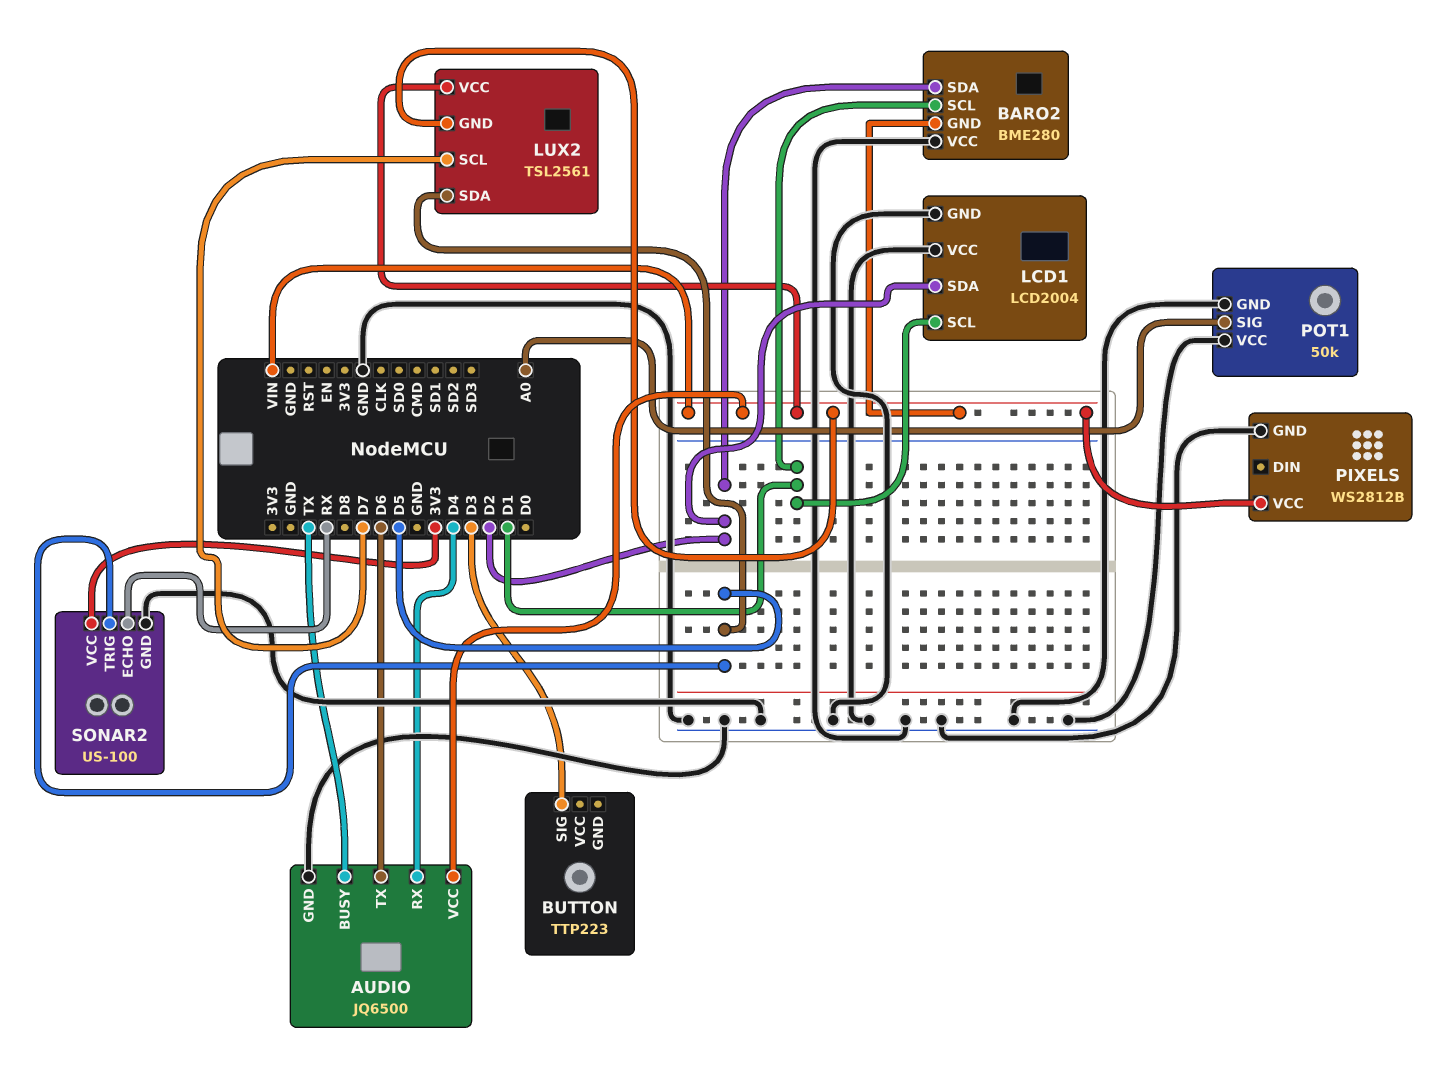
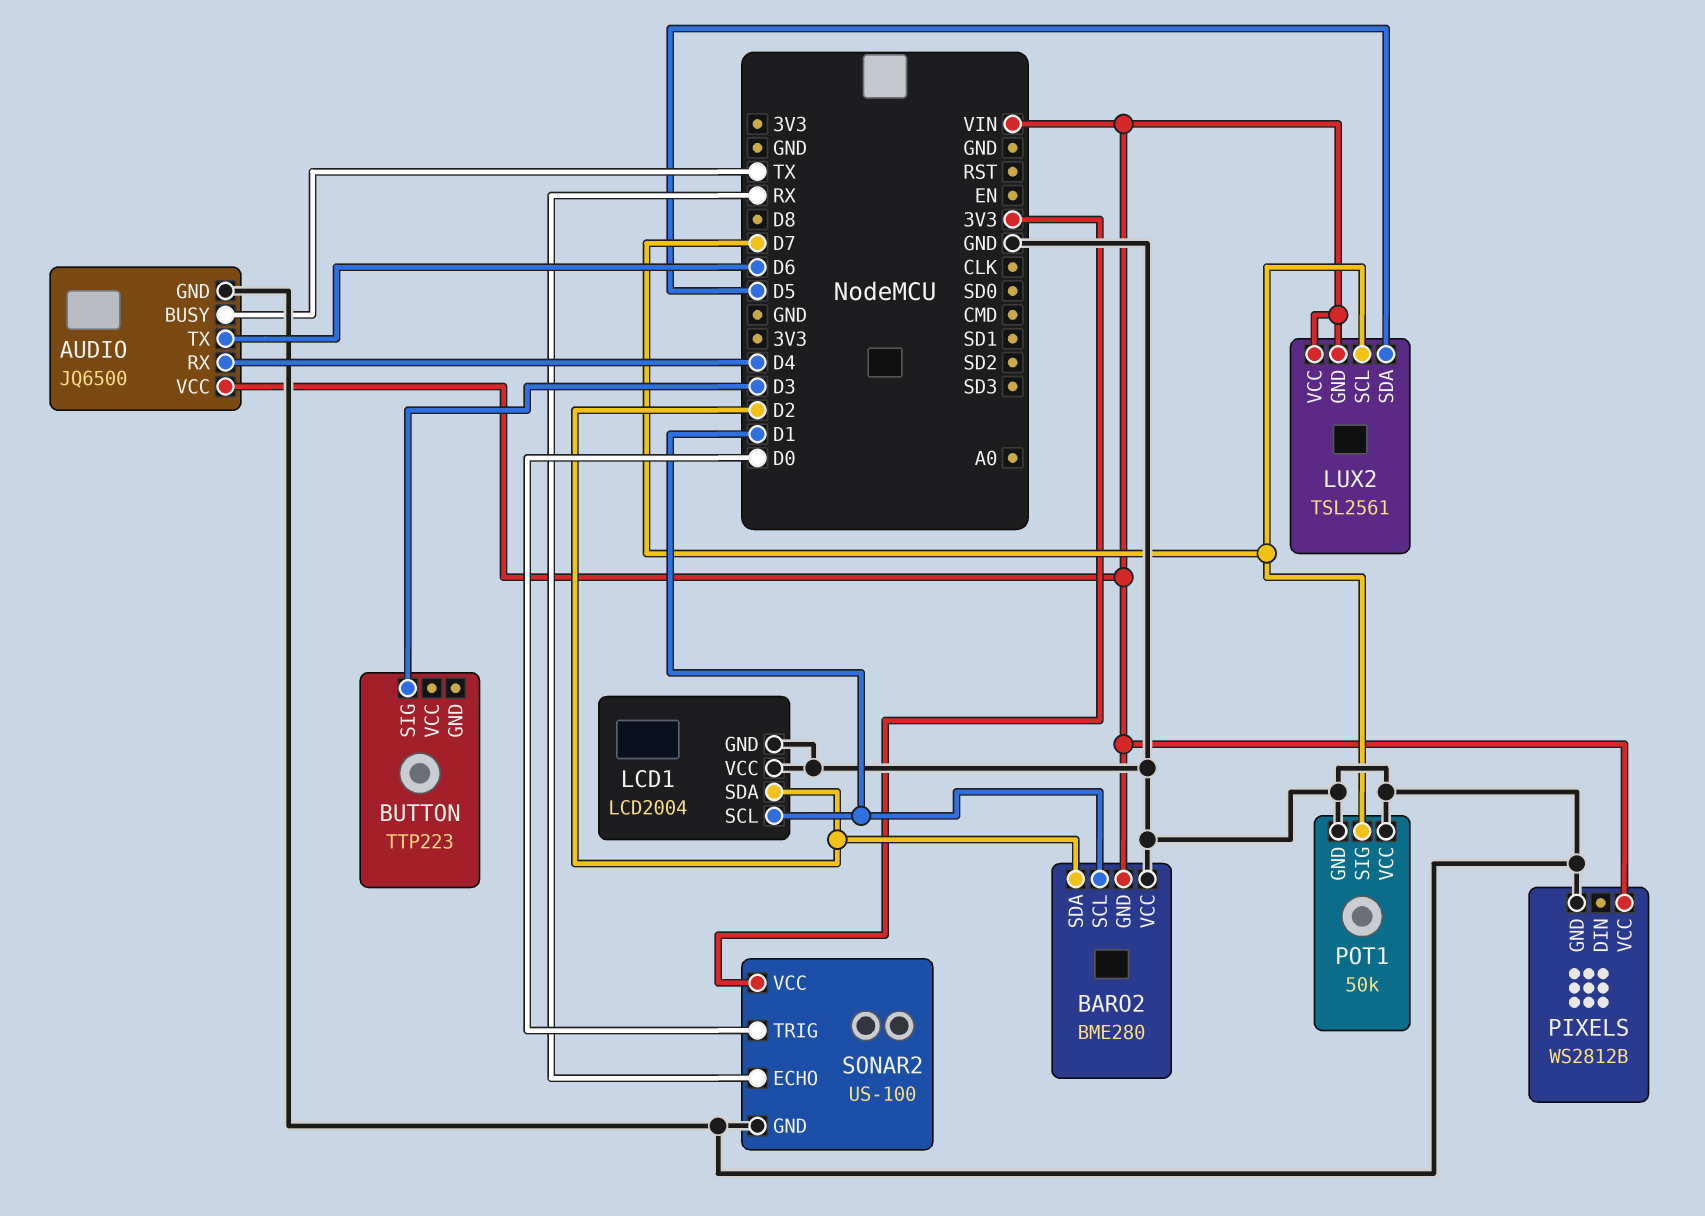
POT1 pin SIG: A0 -> D7
SONAR2 pin TRIG: D5 -> D0

